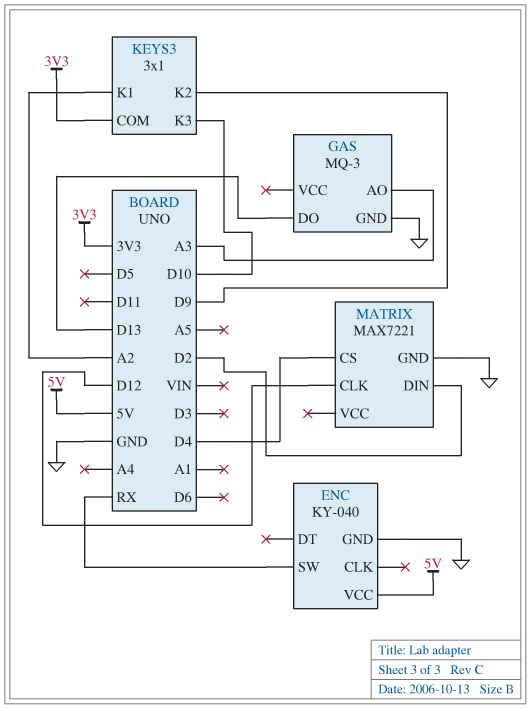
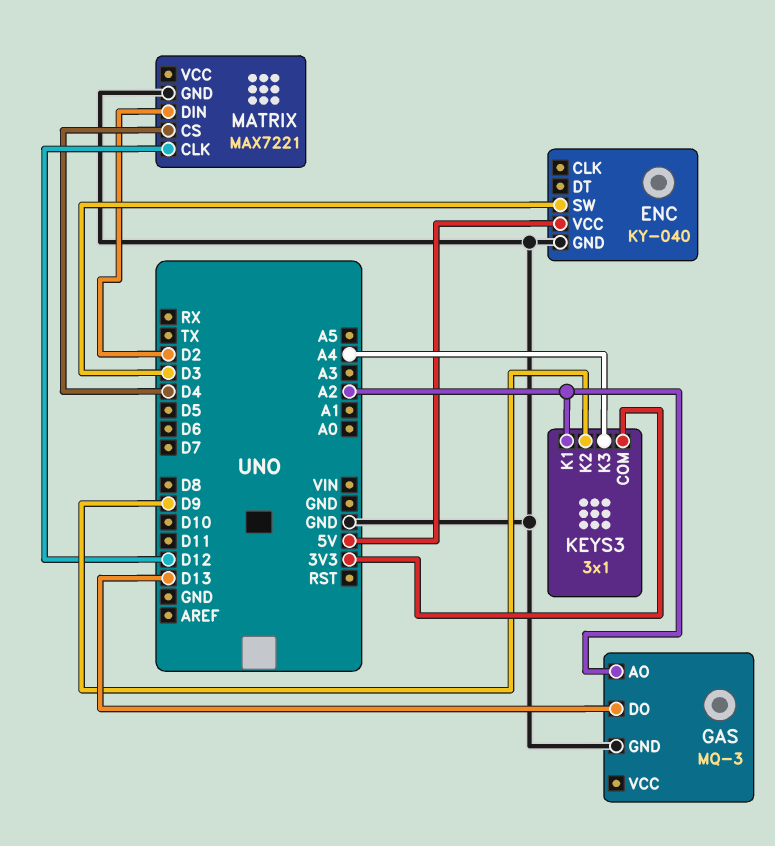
ENC pin SW: RX -> D3
GAS pin AO: A3 -> A2
KEYS3 pin K3: D10 -> A4

